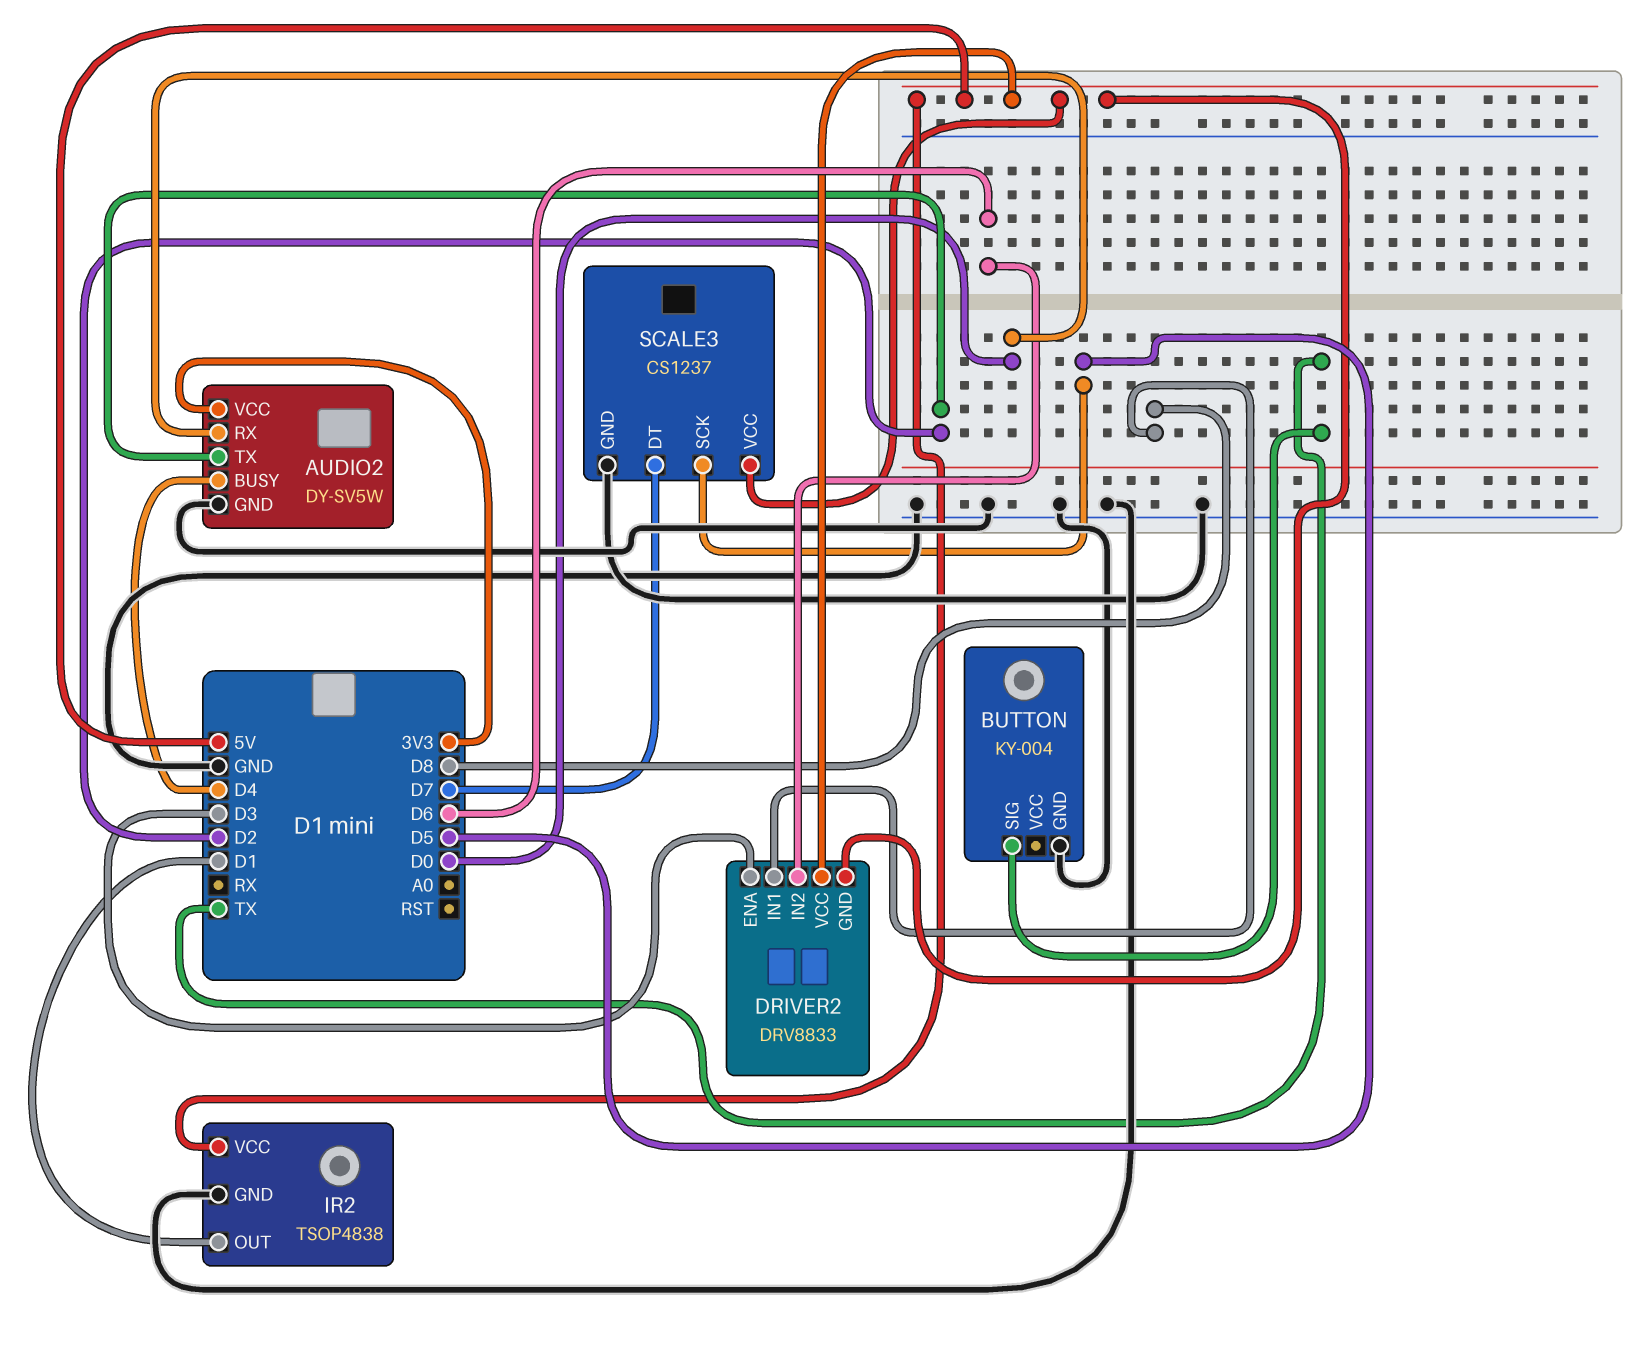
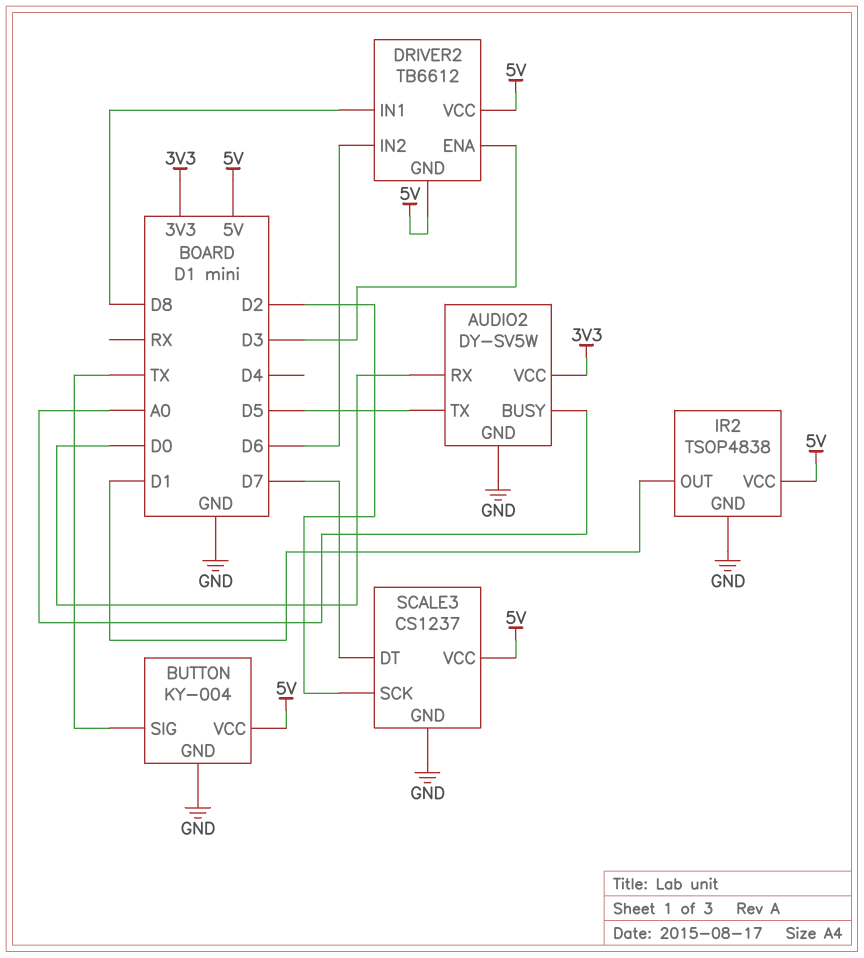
AUDIO2 pin BUSY: D4 -> A0
AUDIO2 pin TX: D2 -> D5
BUTTON pin VCC: none -> 5V
DRIVER2: DRV8833 -> TB6612
SCALE3 pin SCK: D5 -> D2

